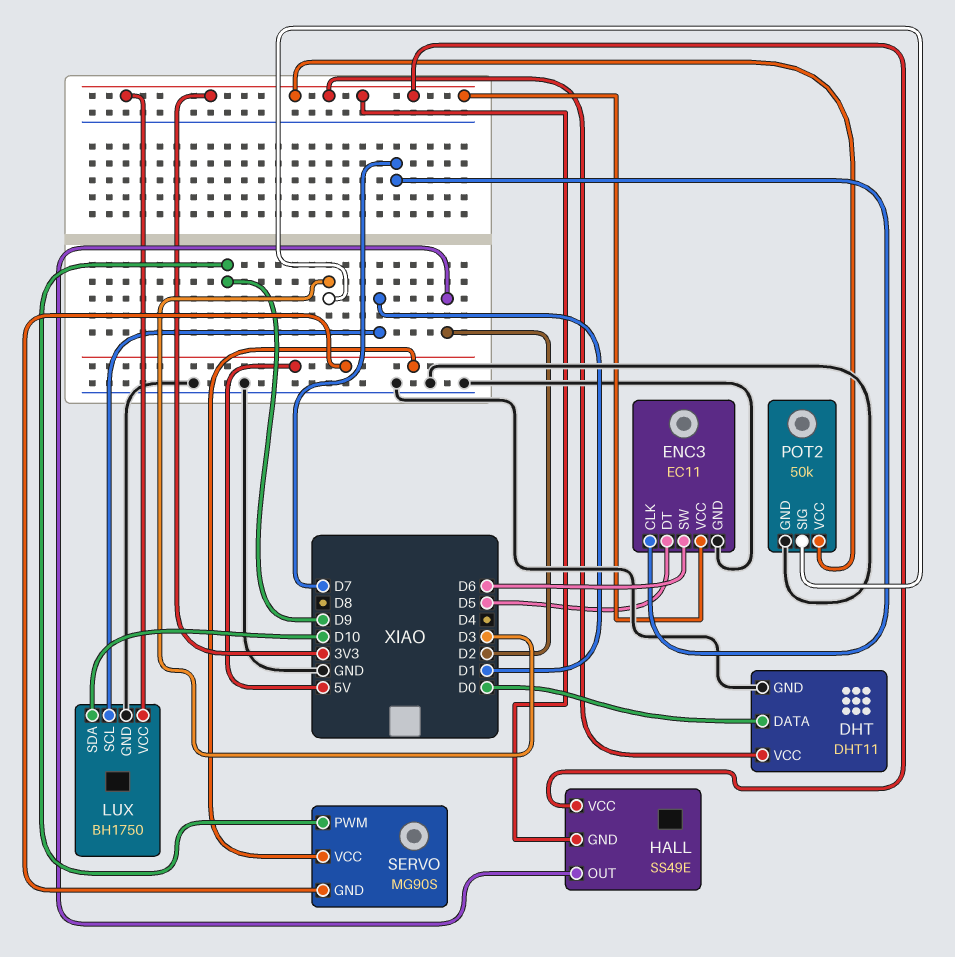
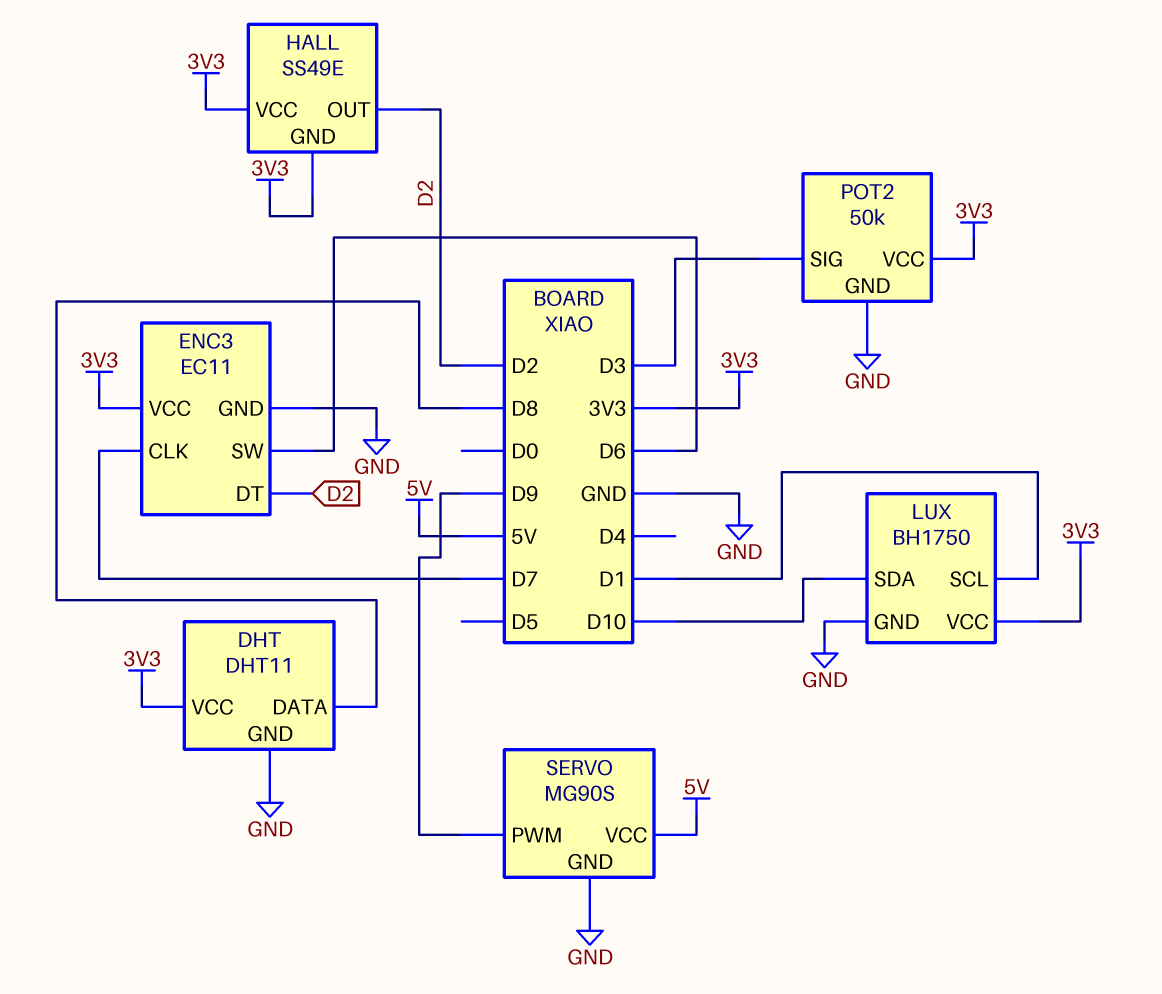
DHT pin DATA: D0 -> D8
ENC3 pin DT: D5 -> D2
SERVO pin GND: 5V -> GND

